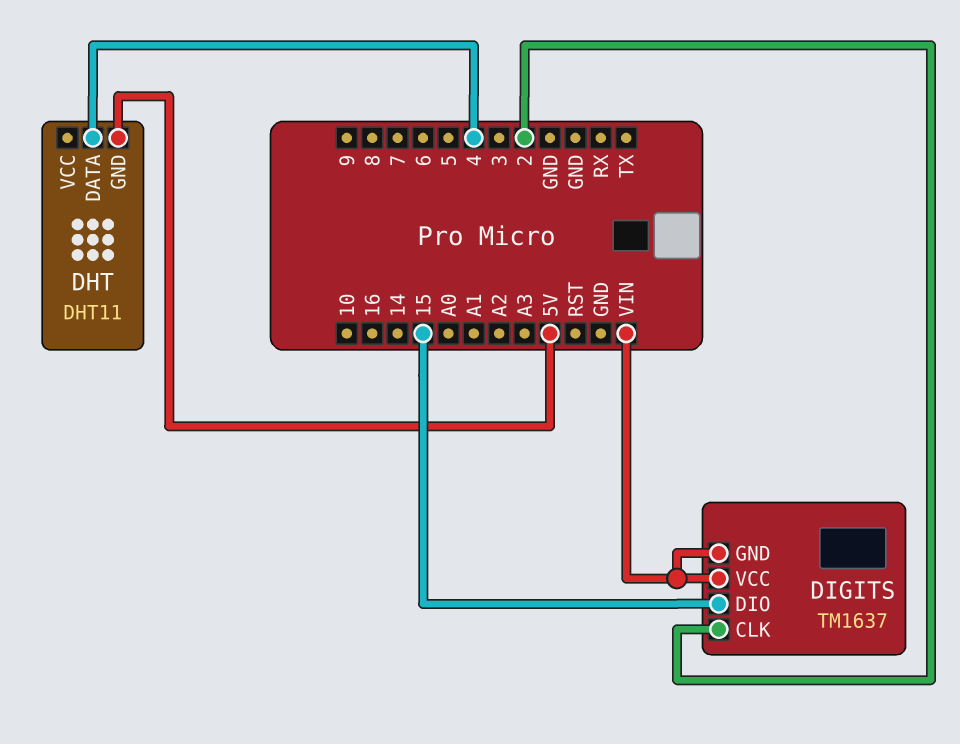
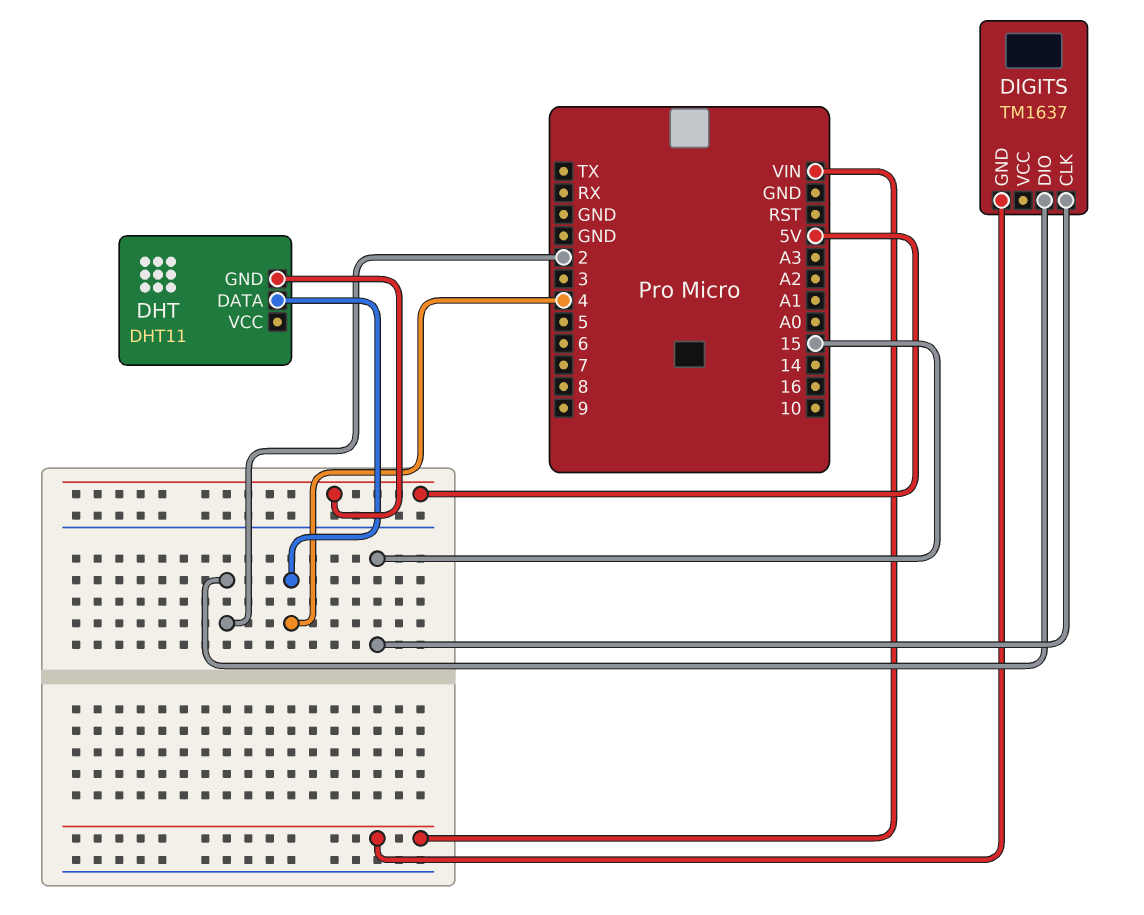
DIGITS pin CLK: 2 -> 15
DIGITS pin DIO: 15 -> 2
DIGITS pin VCC: VIN -> none

